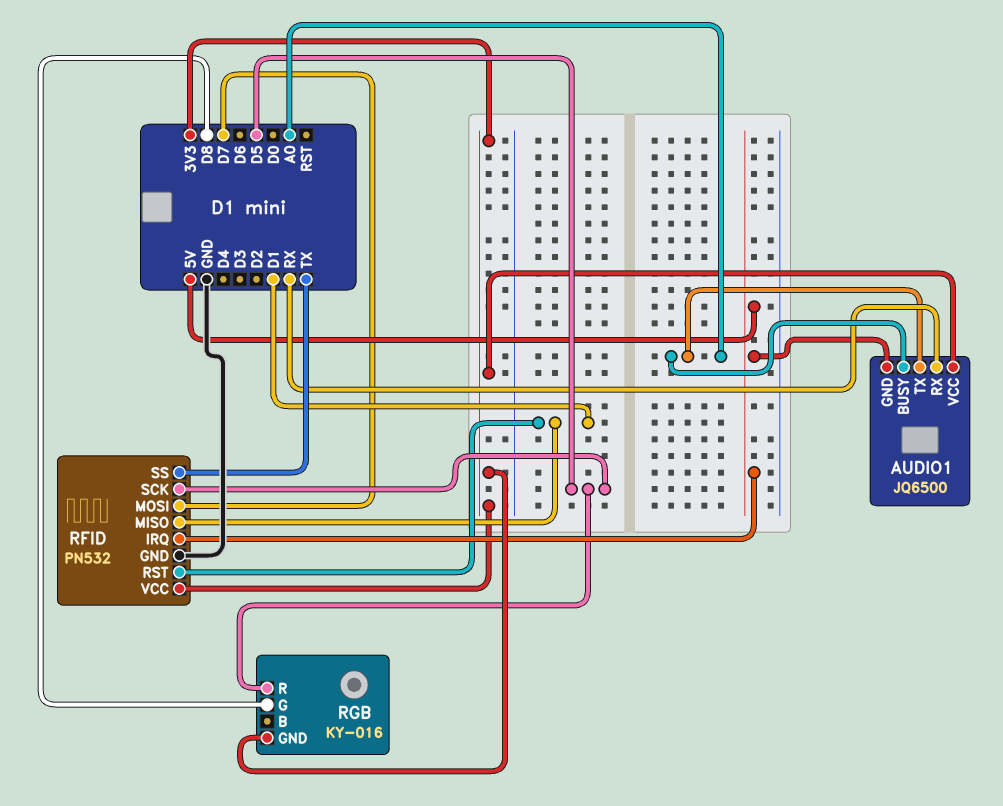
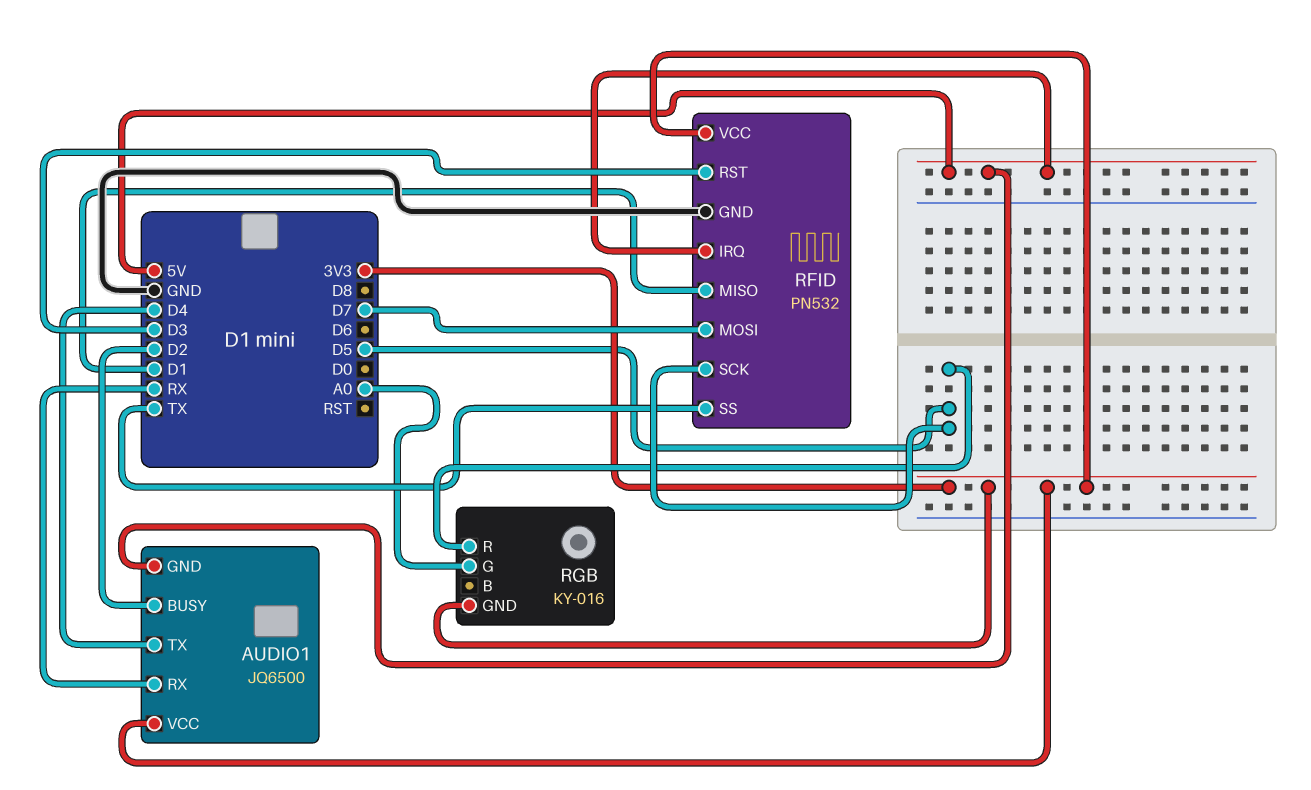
AUDIO1 pin BUSY: A0 -> D2
AUDIO1 pin TX: A0 -> D4
RFID pin RST: D1 -> D3
RGB pin G: D8 -> A0

